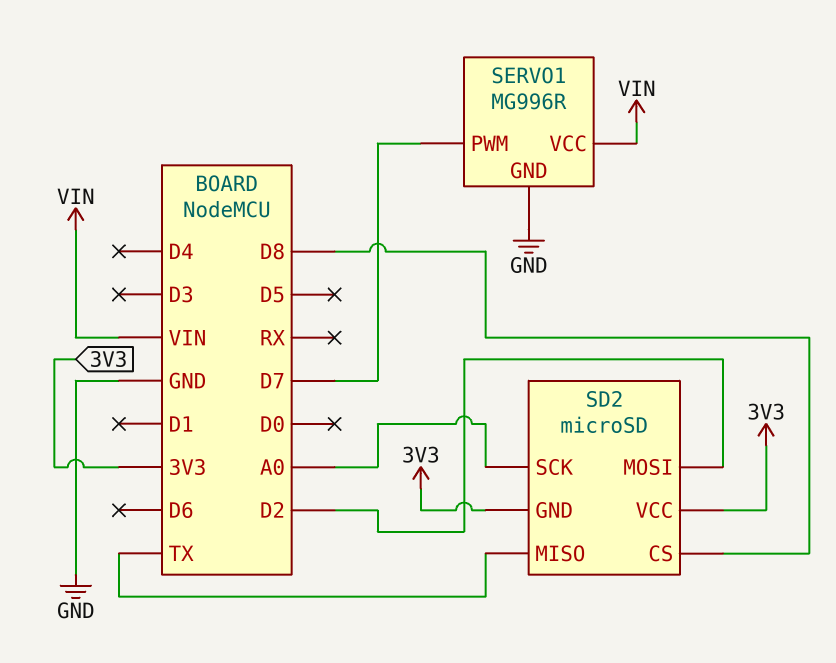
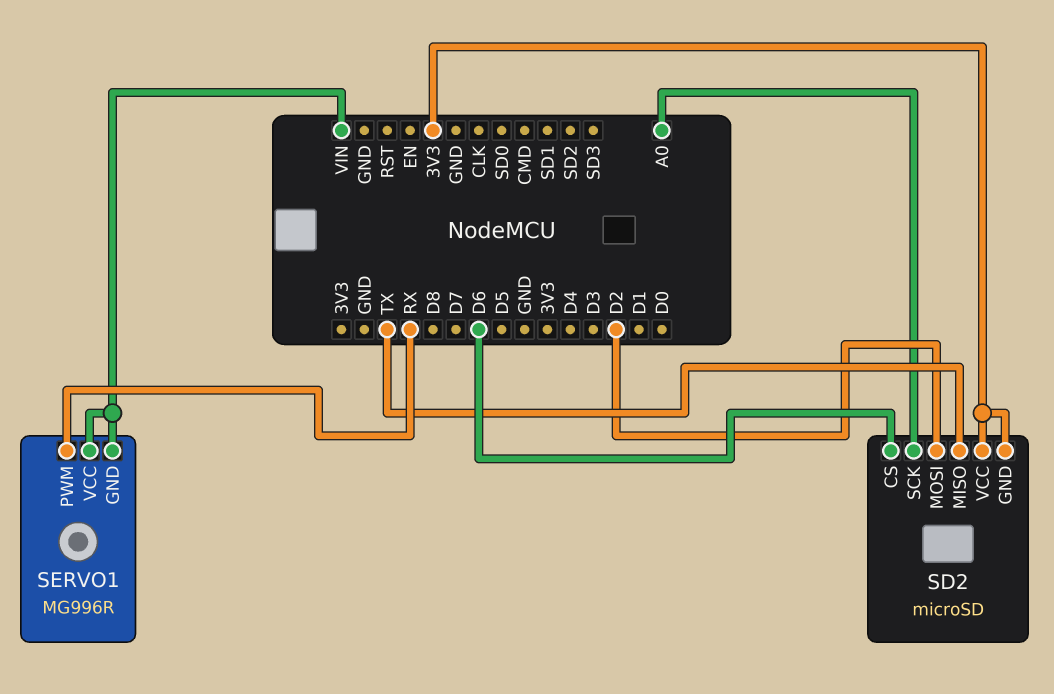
SD2 pin CS: D8 -> D6
SERVO1 pin GND: GND -> VIN
SERVO1 pin PWM: D7 -> RX

